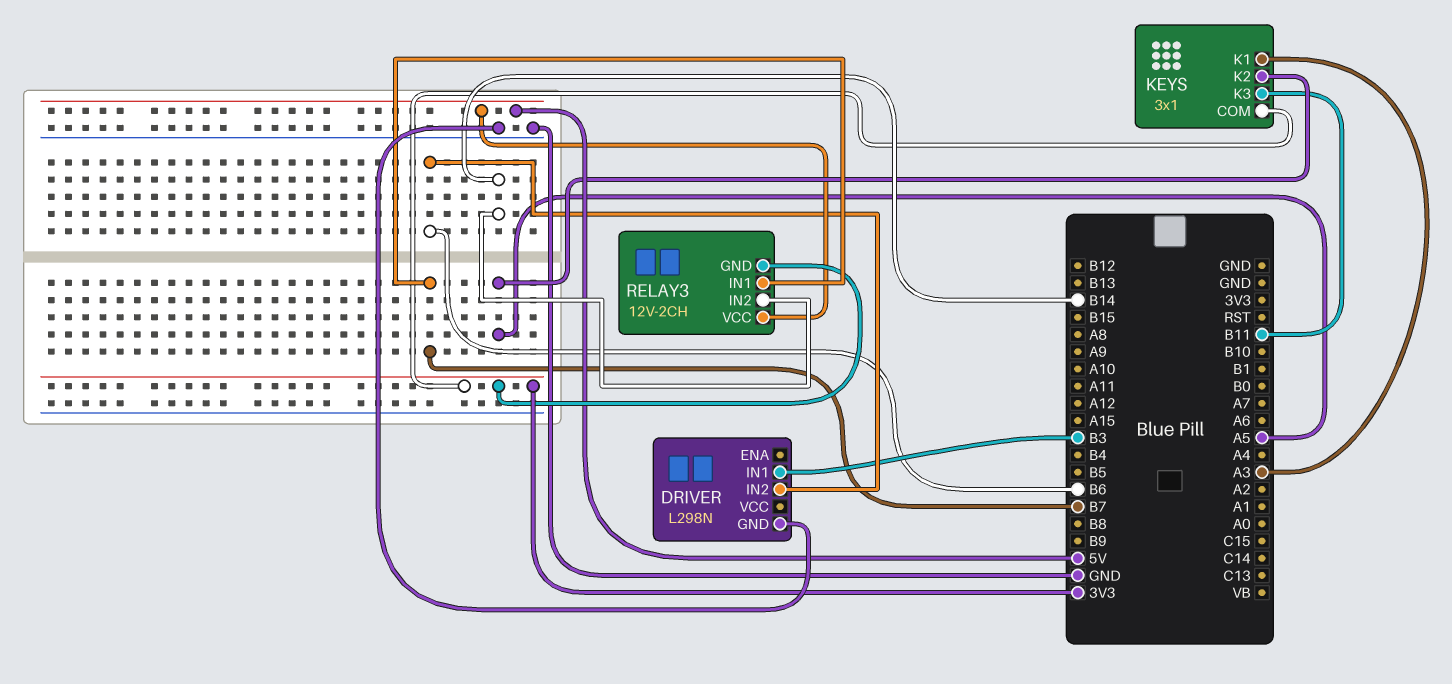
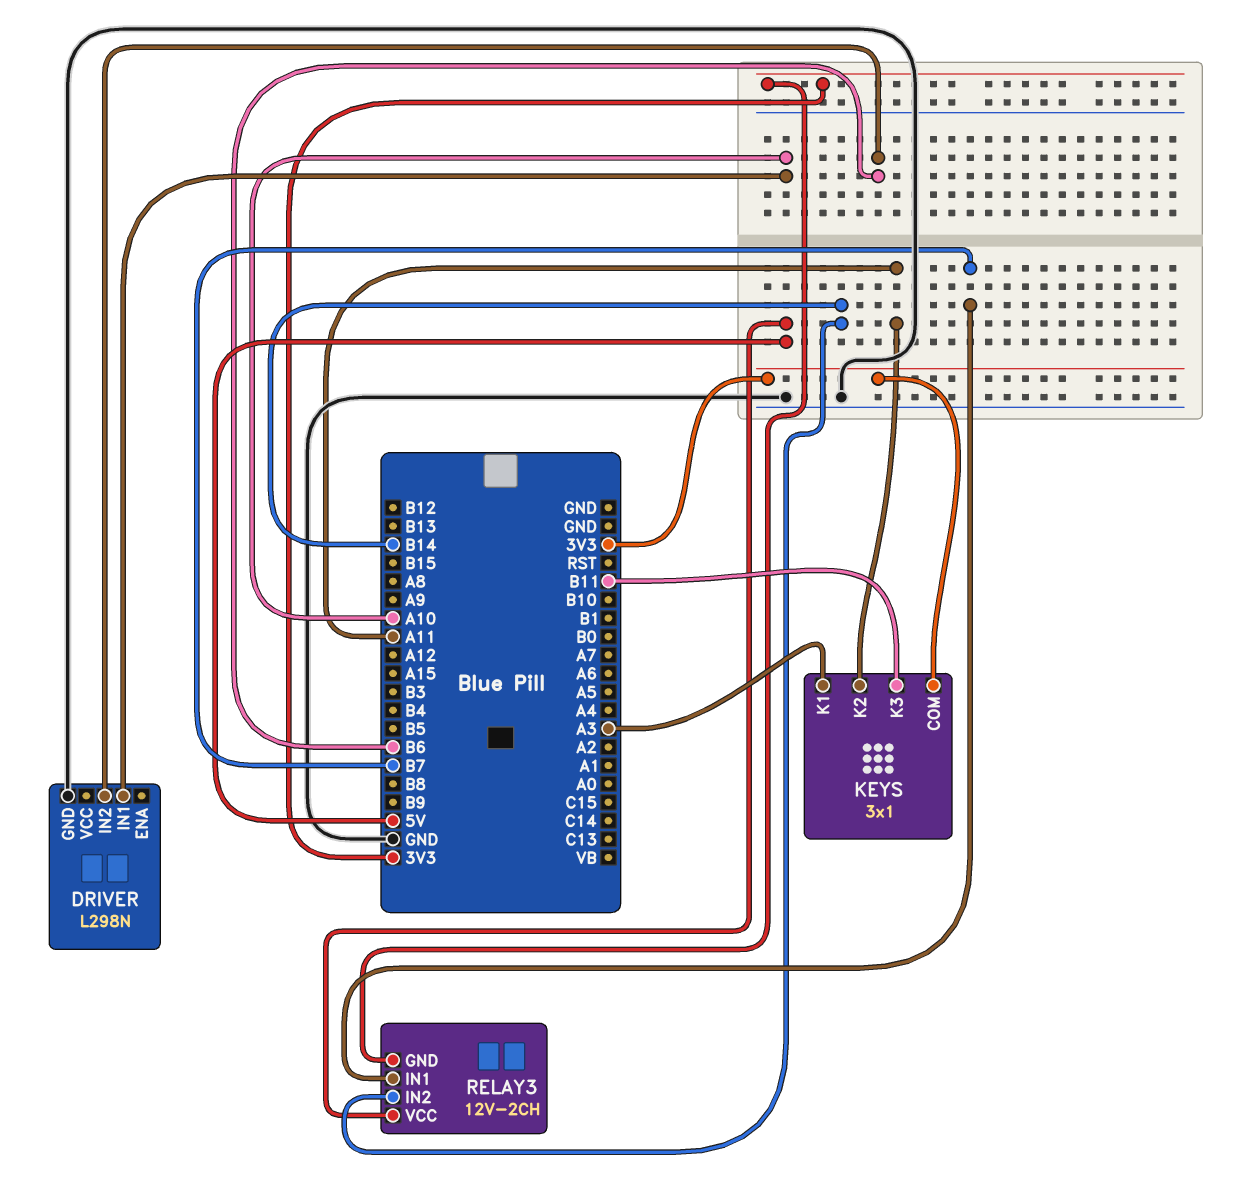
DRIVER pin IN1: B3 -> A10
KEYS pin K2: A5 -> A11

